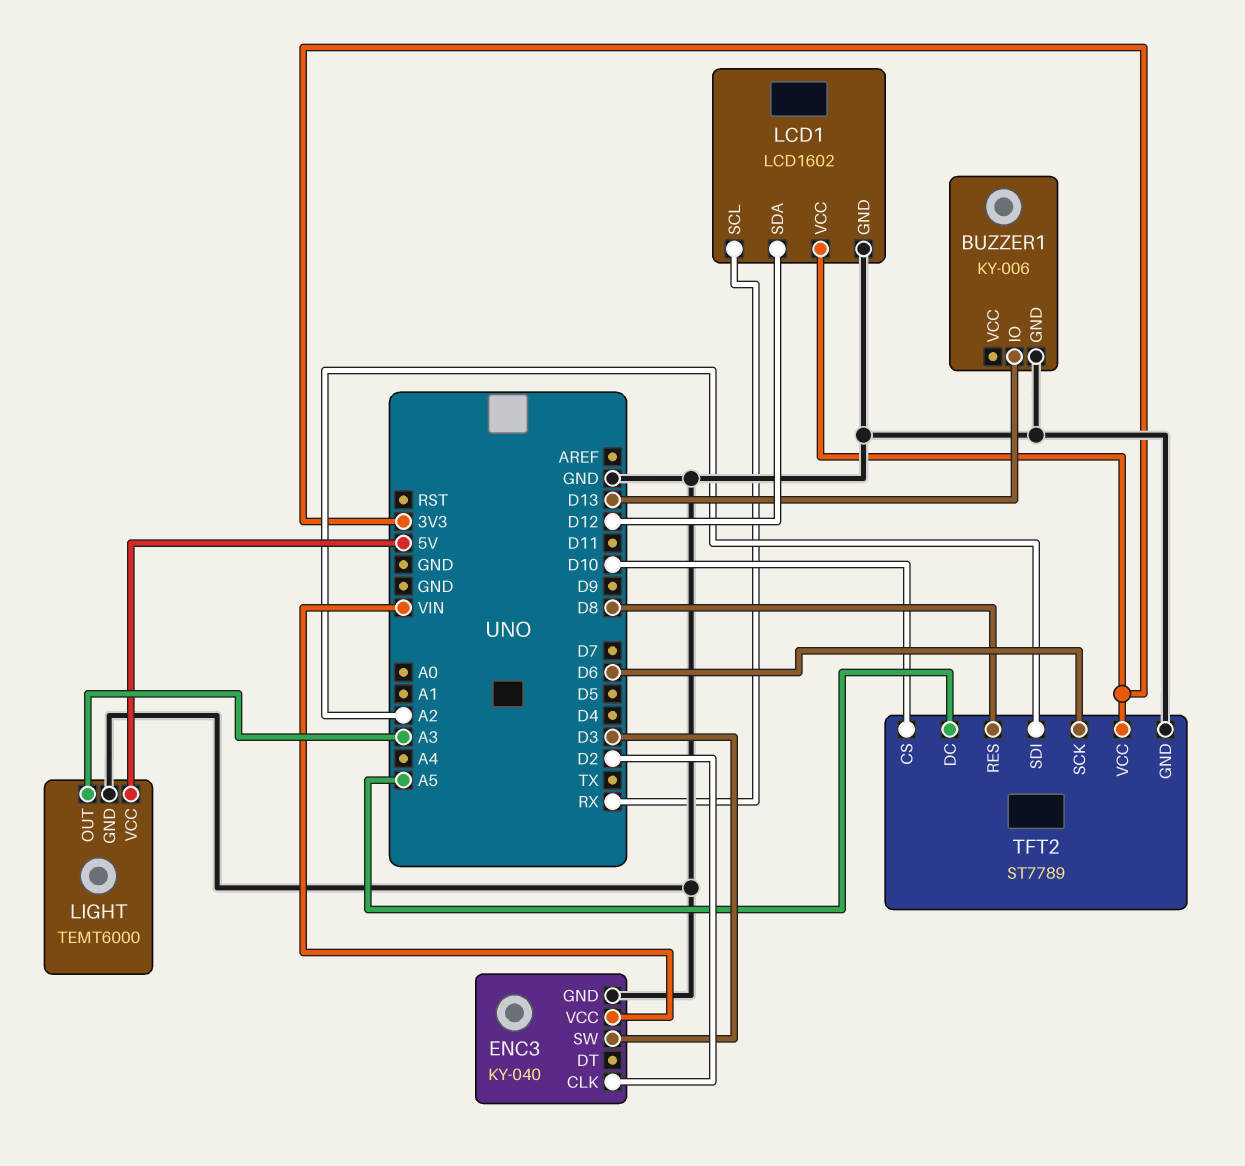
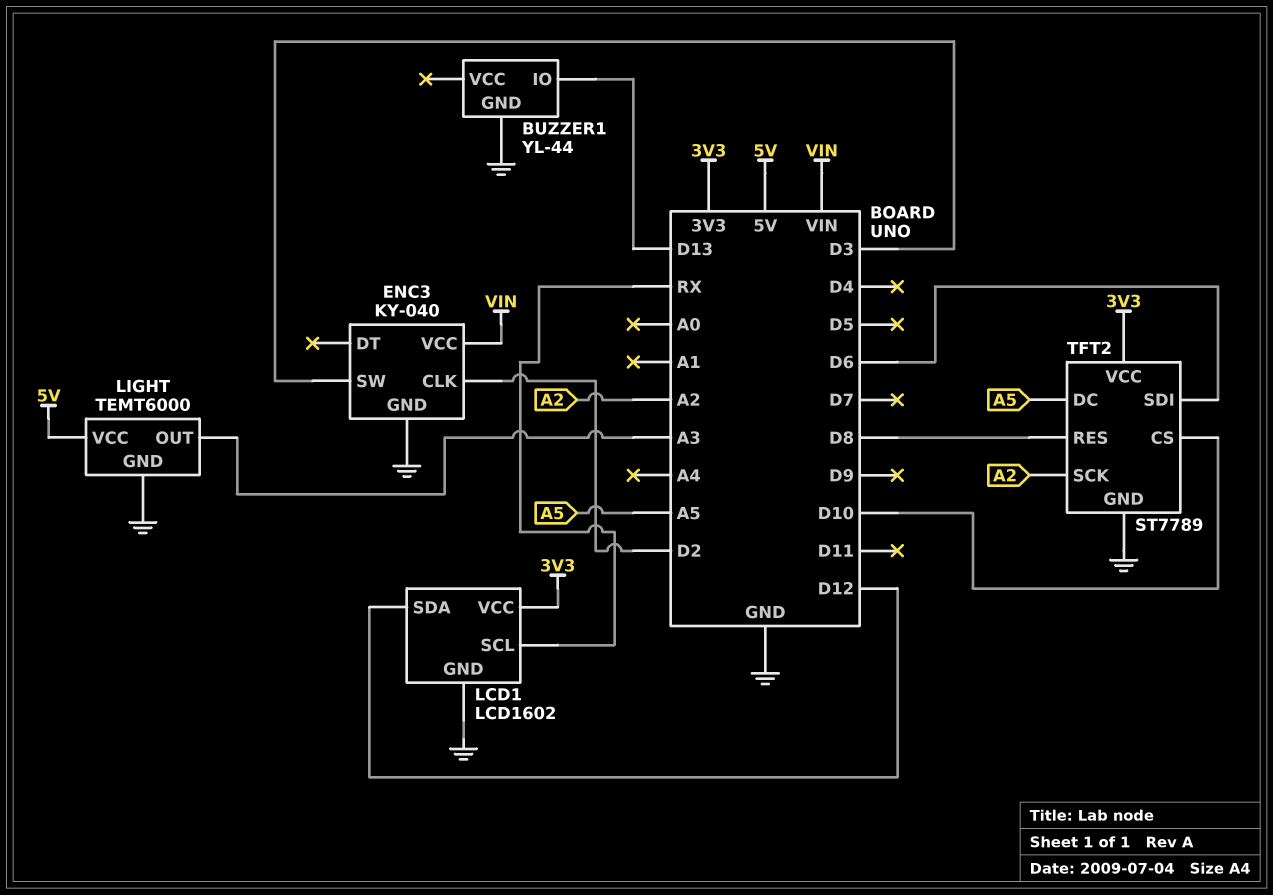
BUZZER1: KY-006 -> YL-44
TFT2 pin SCK: D6 -> A2
TFT2 pin SDI: A2 -> D6

